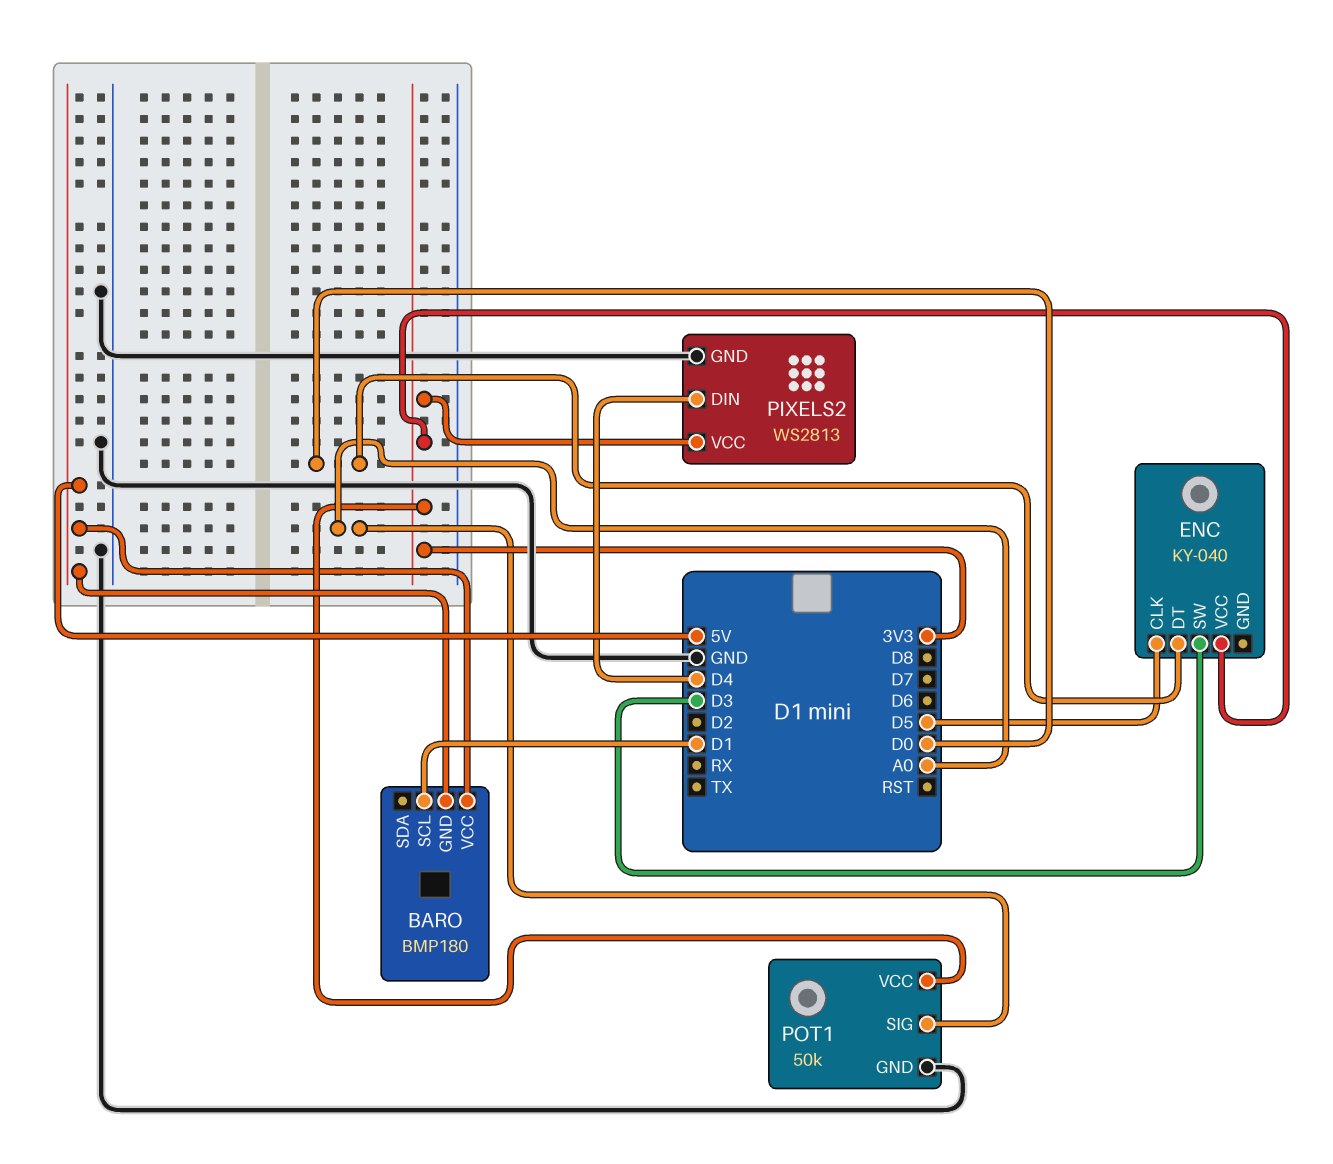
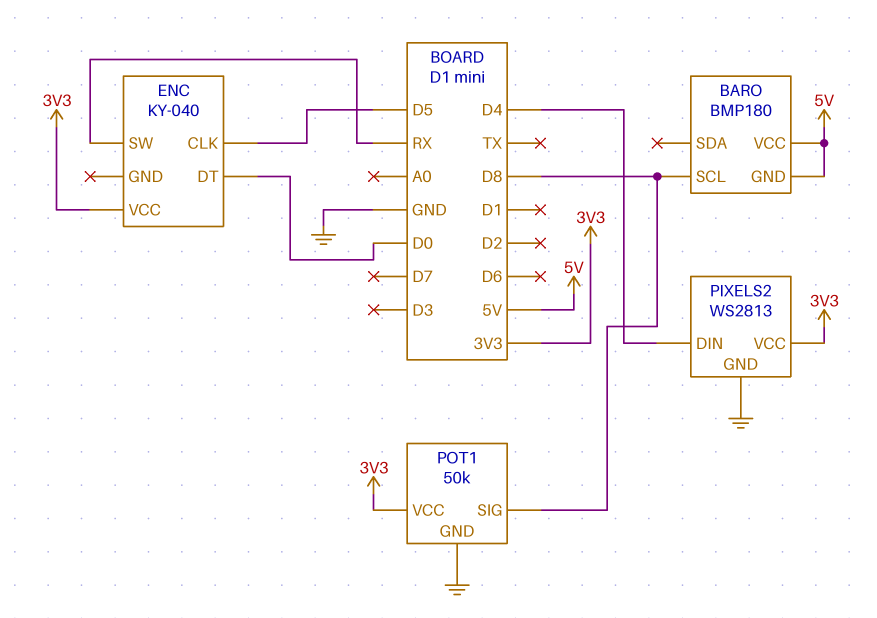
BARO pin SCL: D1 -> D8
ENC pin SW: D3 -> RX
POT1 pin SIG: A0 -> D8

